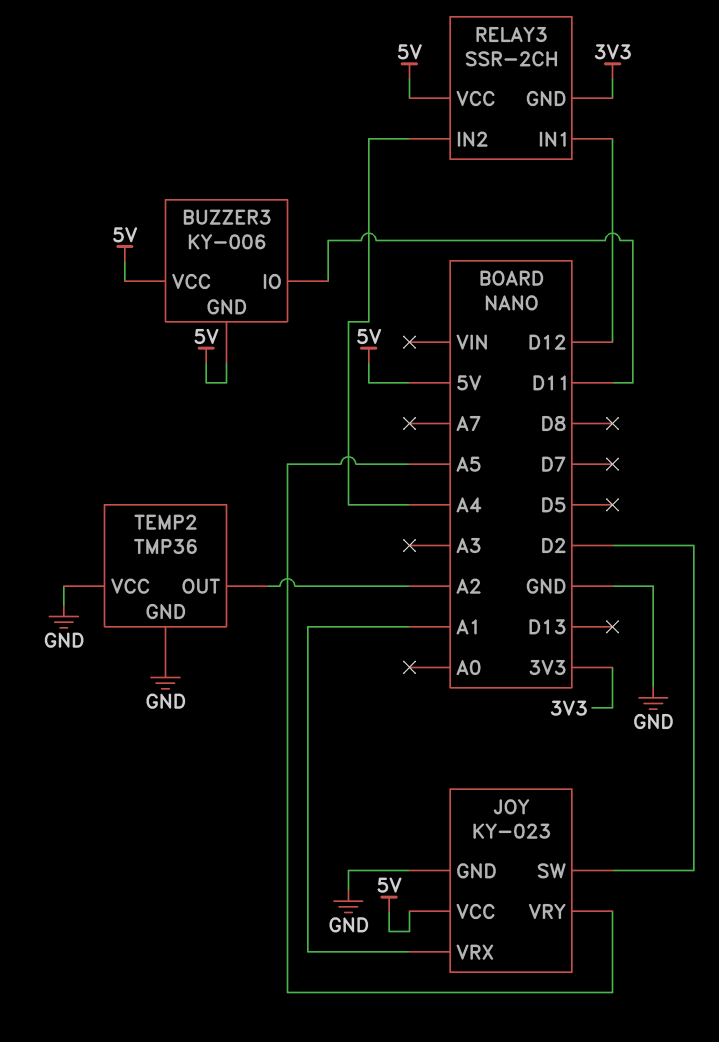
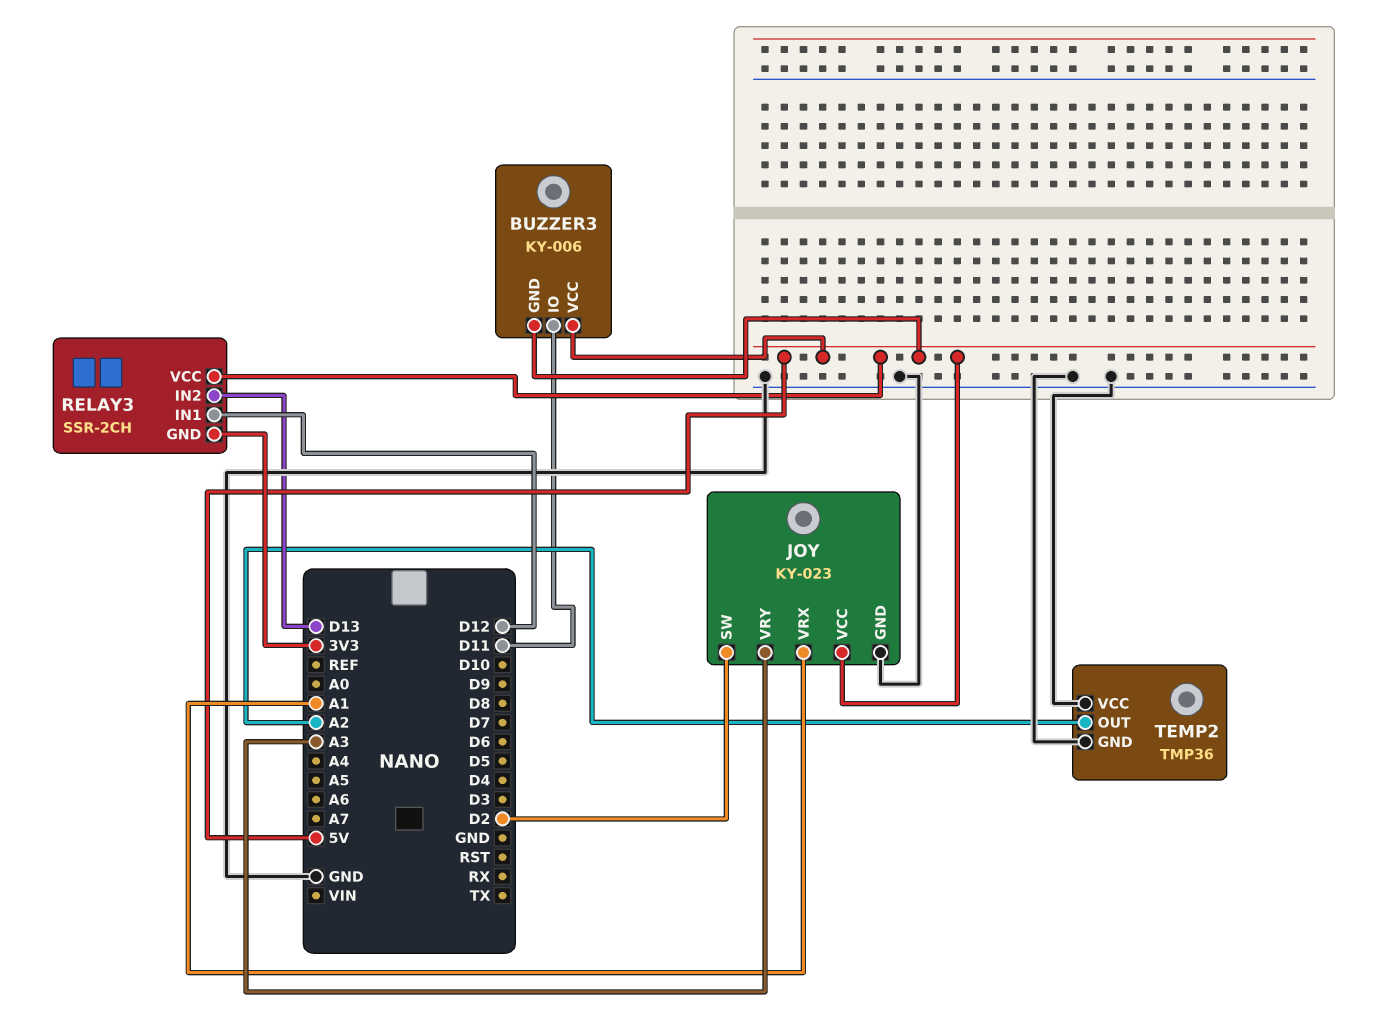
JOY pin VRY: A5 -> A3
RELAY3 pin IN2: A4 -> D13

